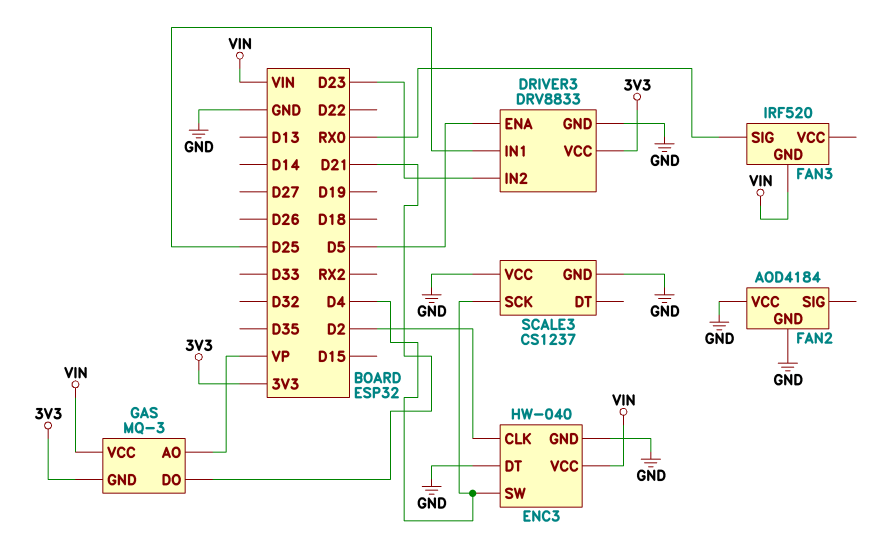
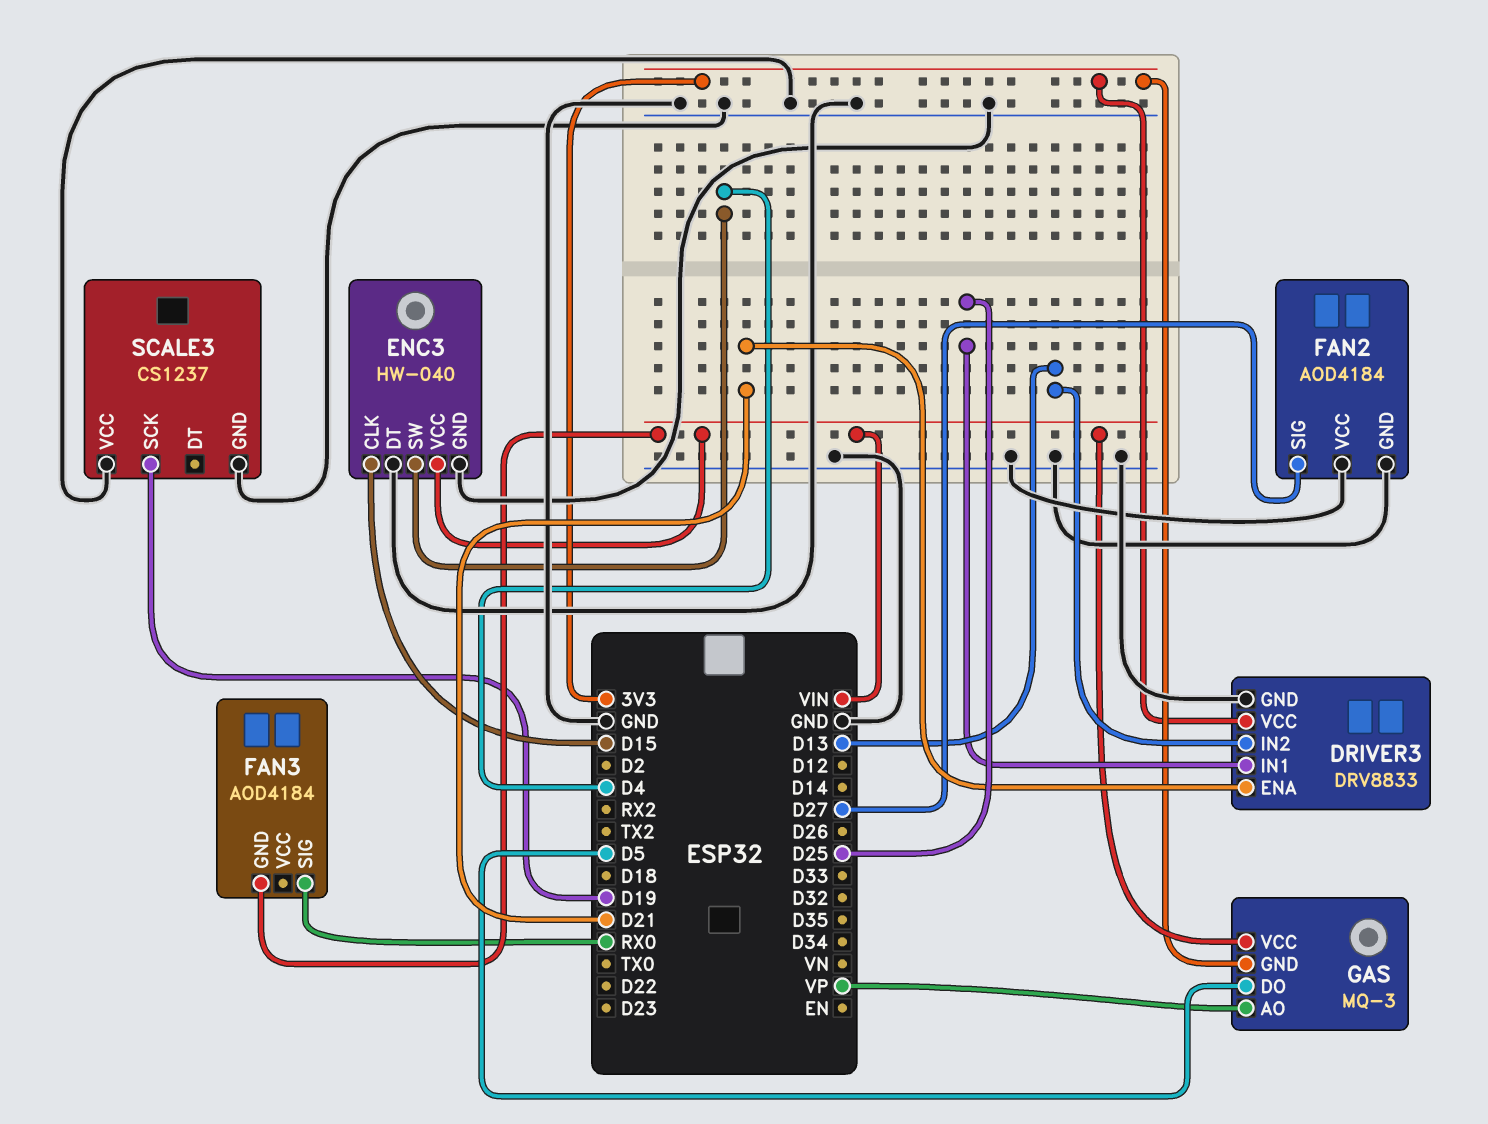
DRIVER3 pin ENA: D5 -> D21
DRIVER3 pin IN2: D23 -> D13
ENC3 pin CLK: D2 -> D15
FAN2 pin SIG: none -> D27
FAN3: IRF520 -> AOD4184
GAS pin DO: D21 -> D5
SCALE3 pin SCK: D4 -> D19

